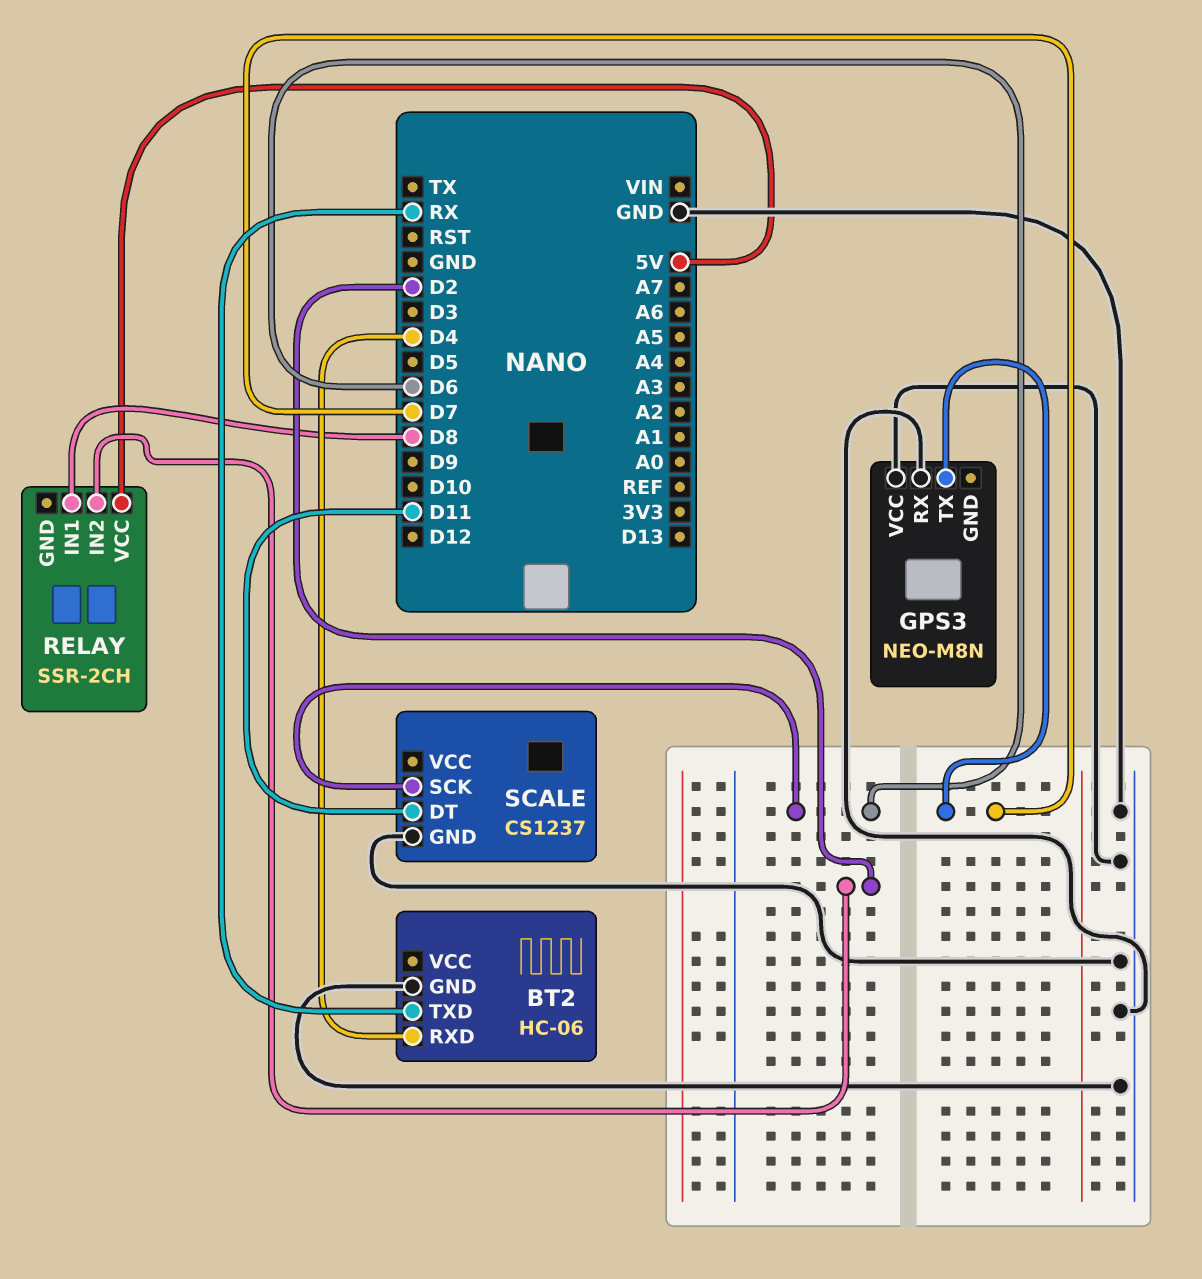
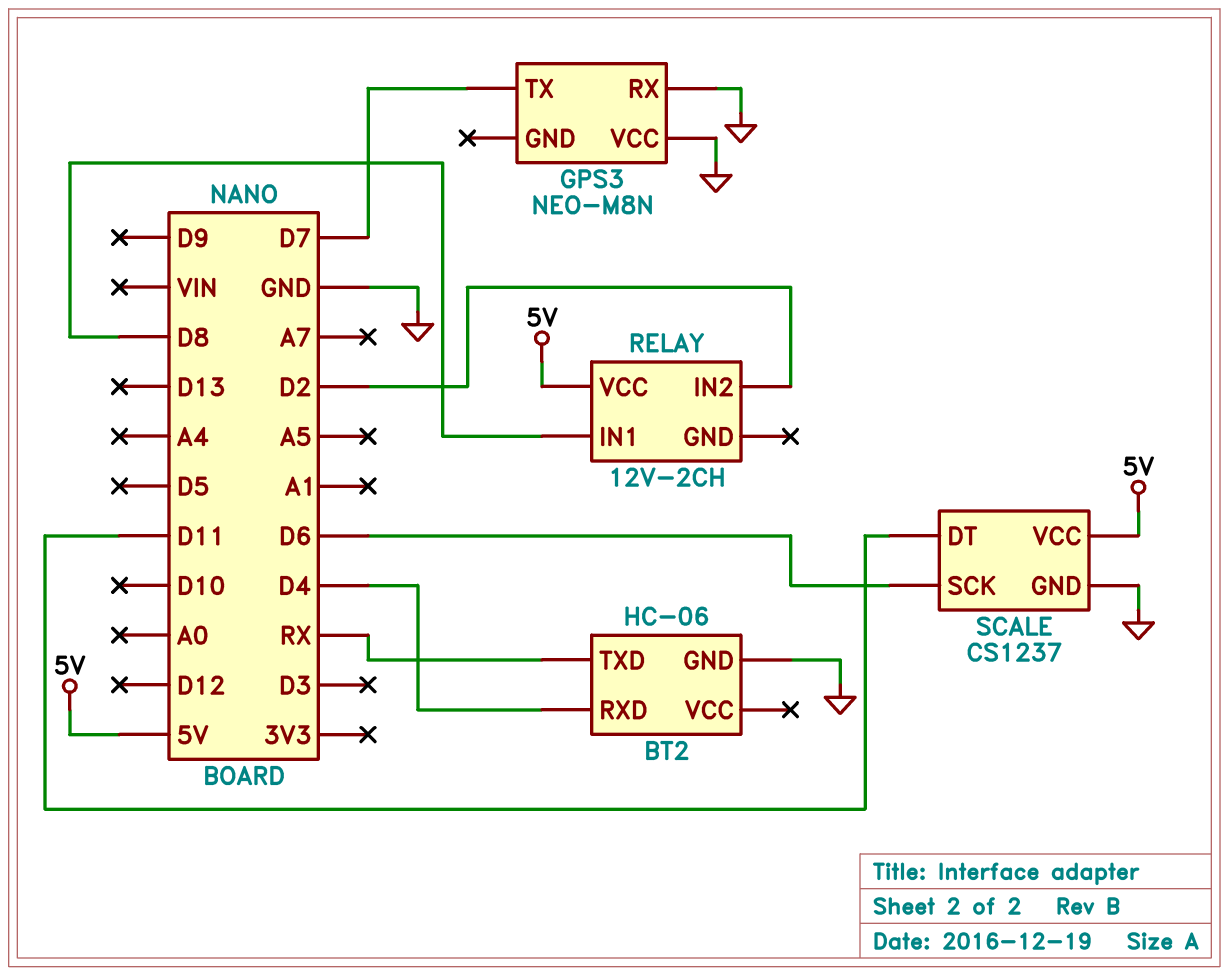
RELAY: SSR-2CH -> 12V-2CH
SCALE pin VCC: none -> 5V

